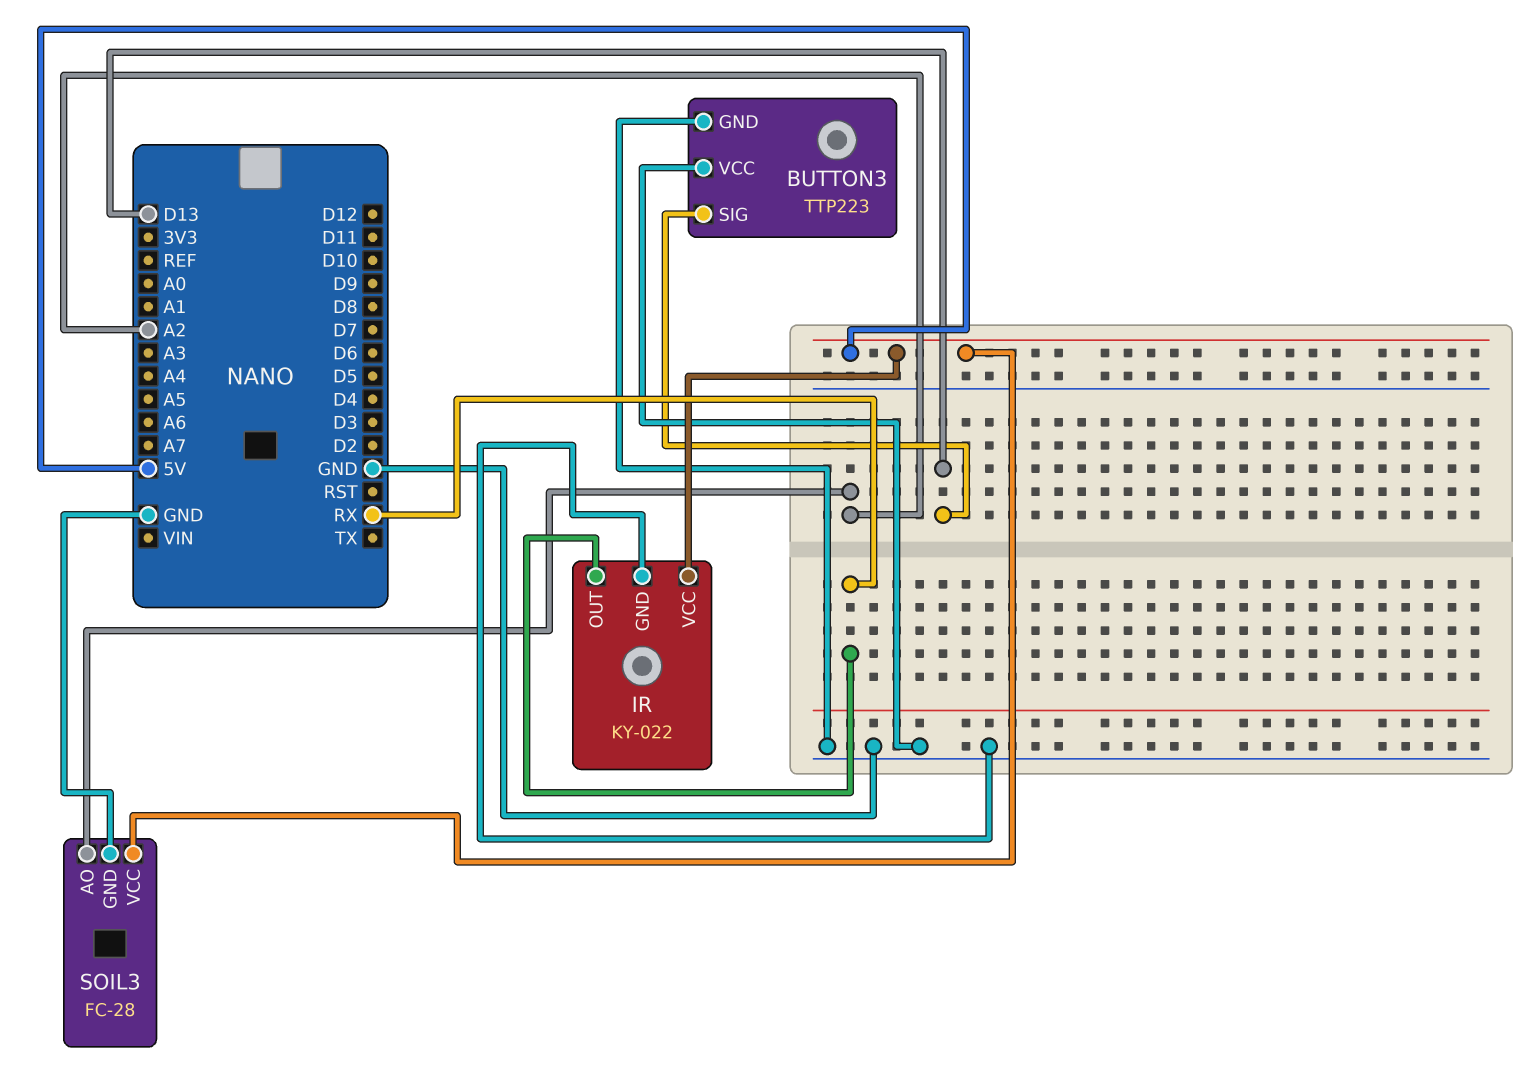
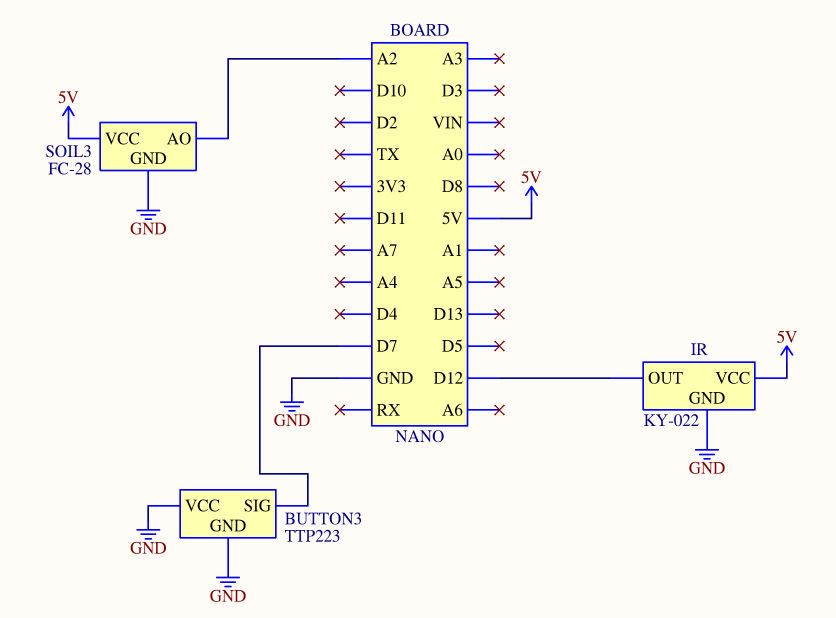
BUTTON3 pin SIG: D13 -> D7
IR pin OUT: RX -> D12

